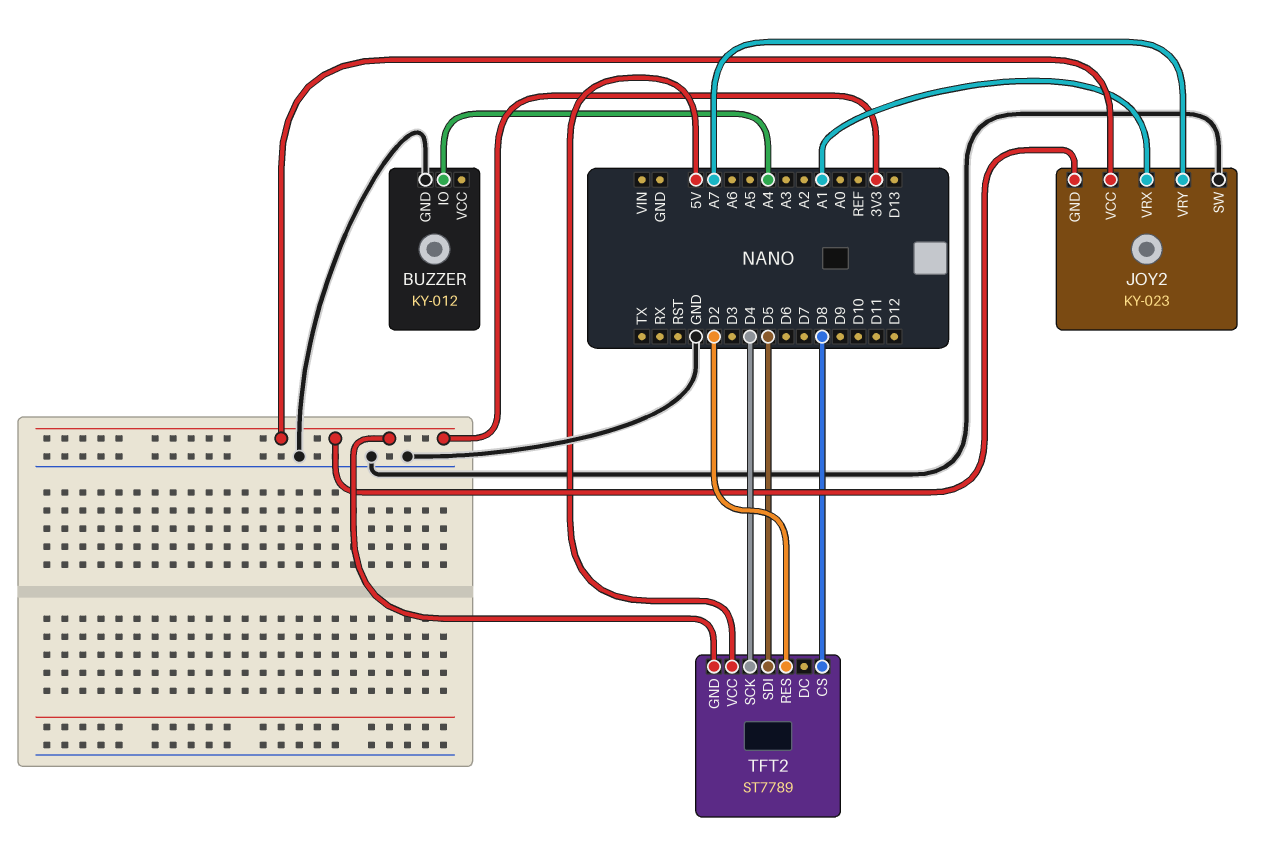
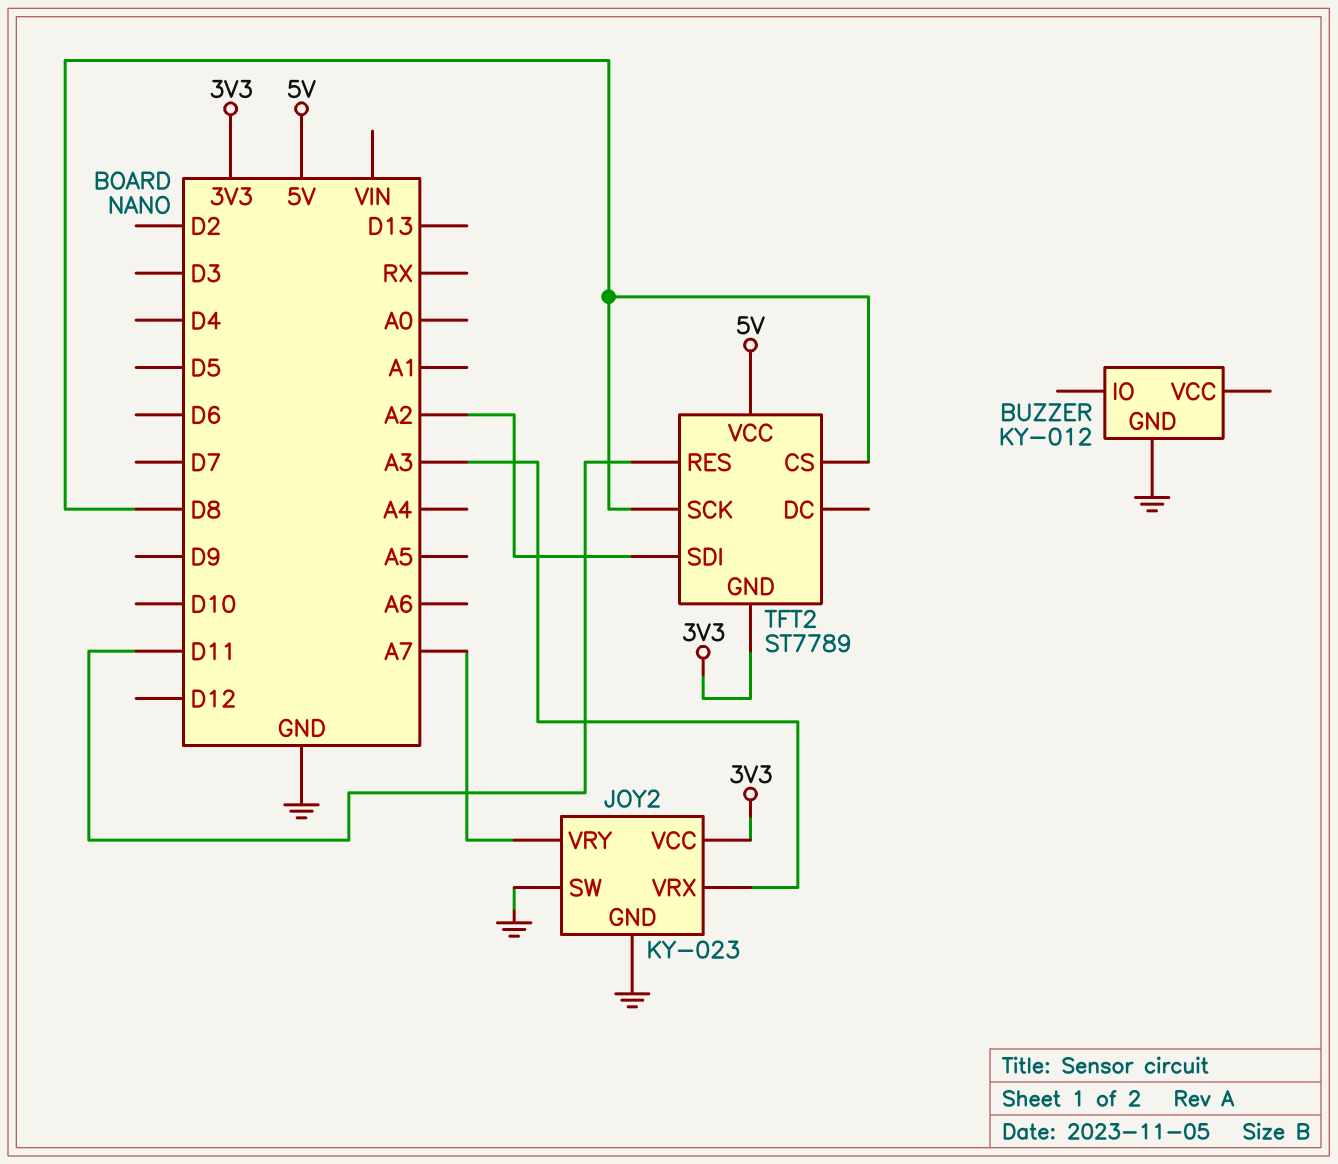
BUZZER pin IO: A4 -> none
JOY2 pin GND: 3V3 -> GND
JOY2 pin VRX: A1 -> A3
TFT2 pin RES: D2 -> D11
TFT2 pin SCK: D4 -> D8
TFT2 pin SDI: D5 -> A2

